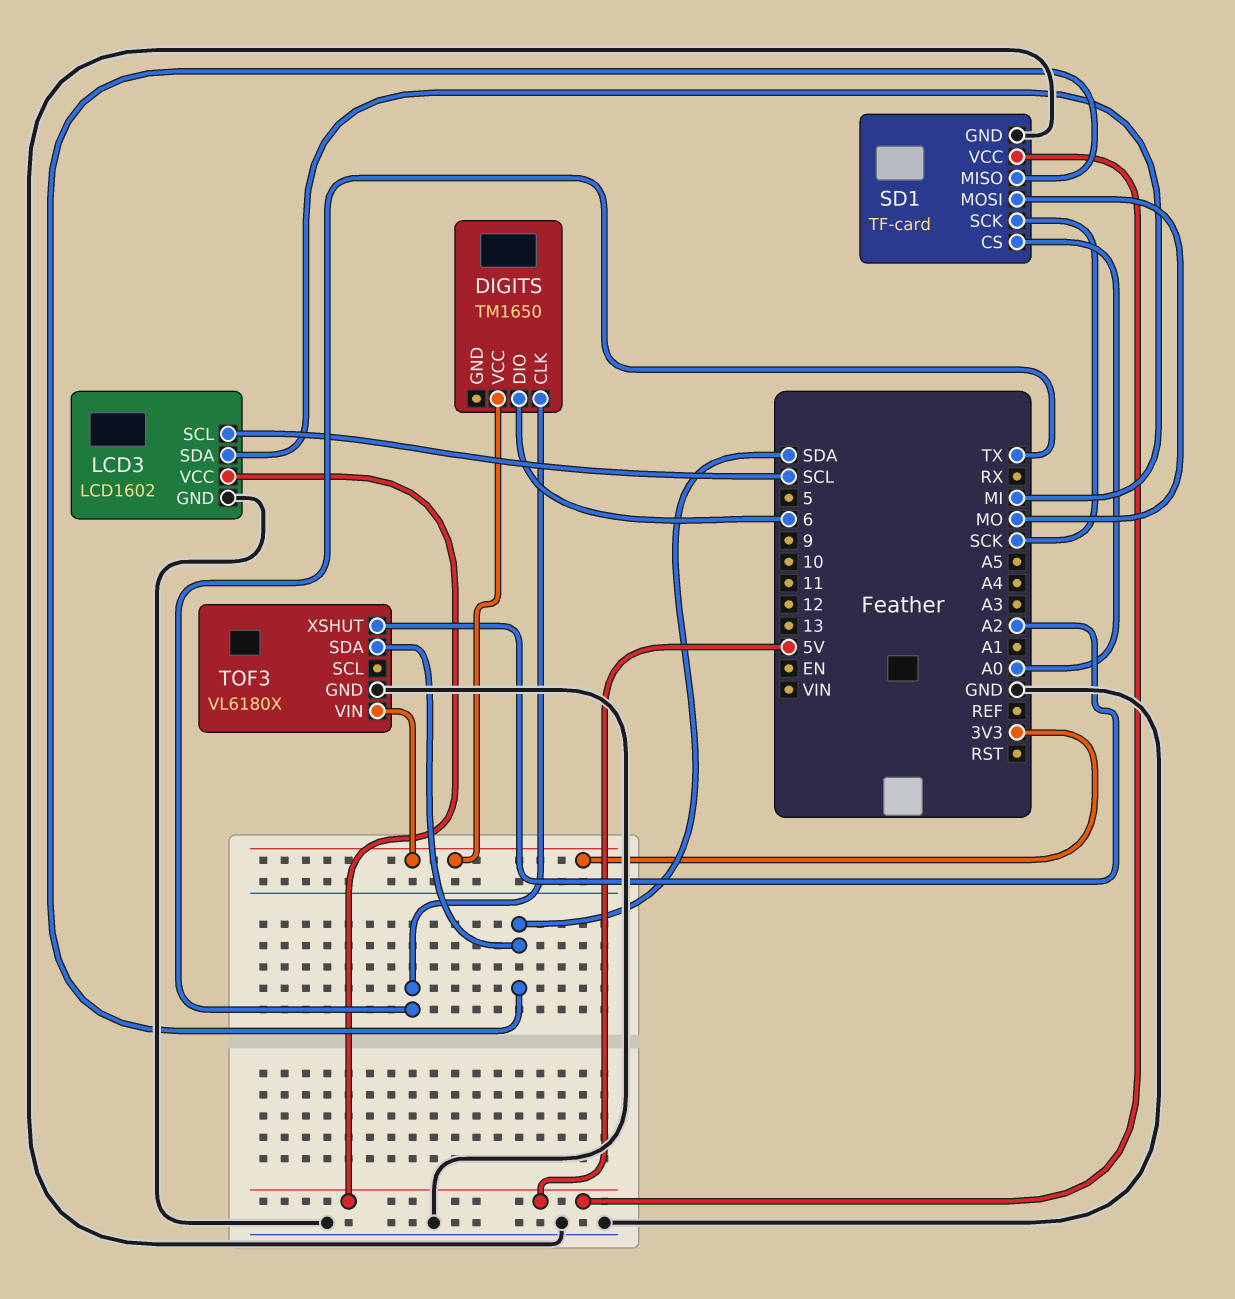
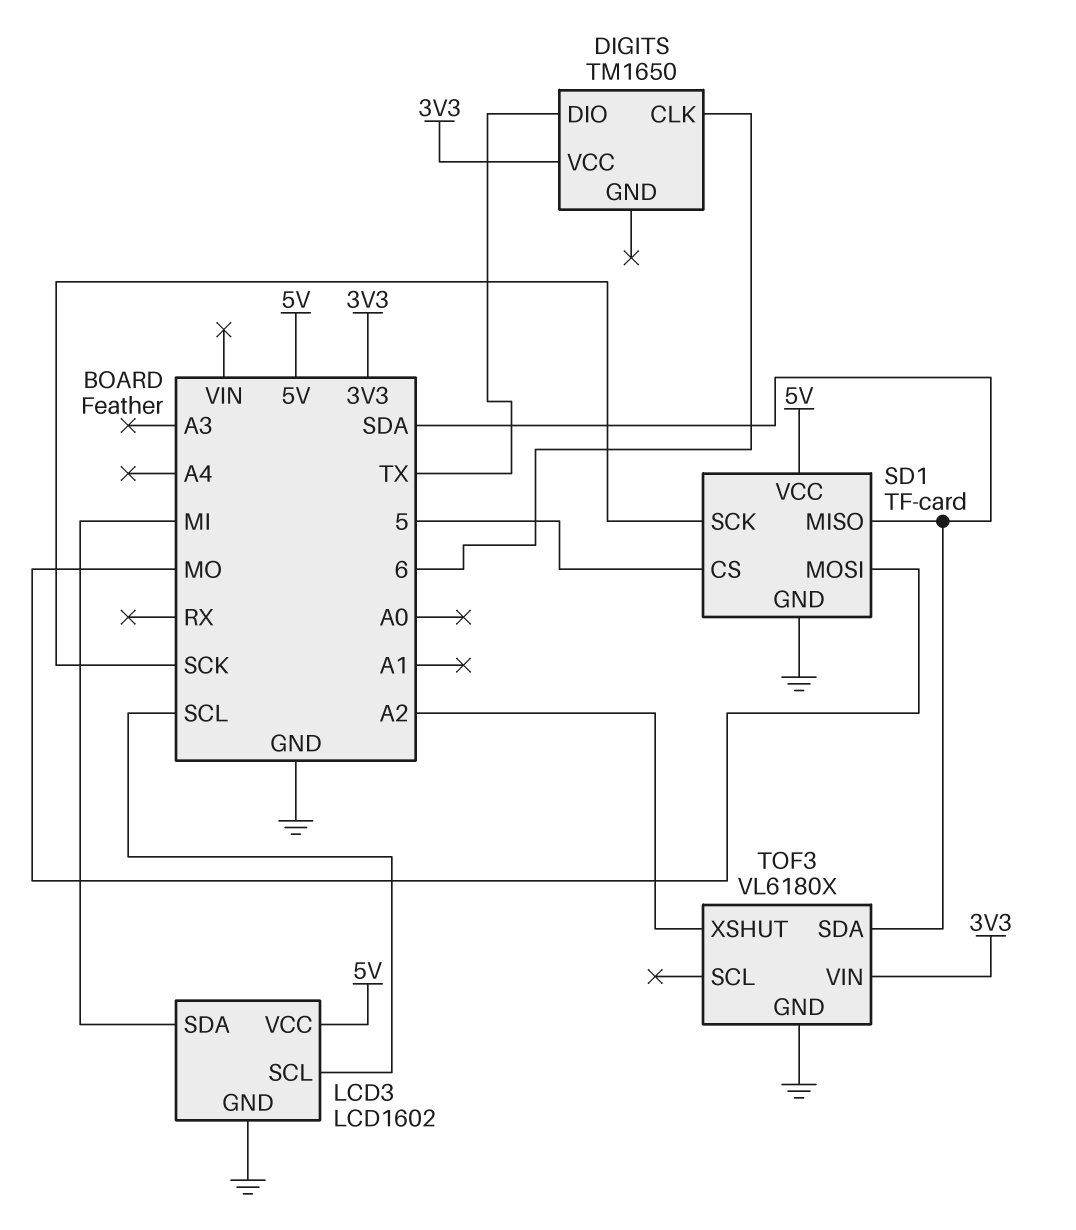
DIGITS pin CLK: TX -> 6
DIGITS pin DIO: 6 -> TX
SD1 pin CS: A0 -> 5

